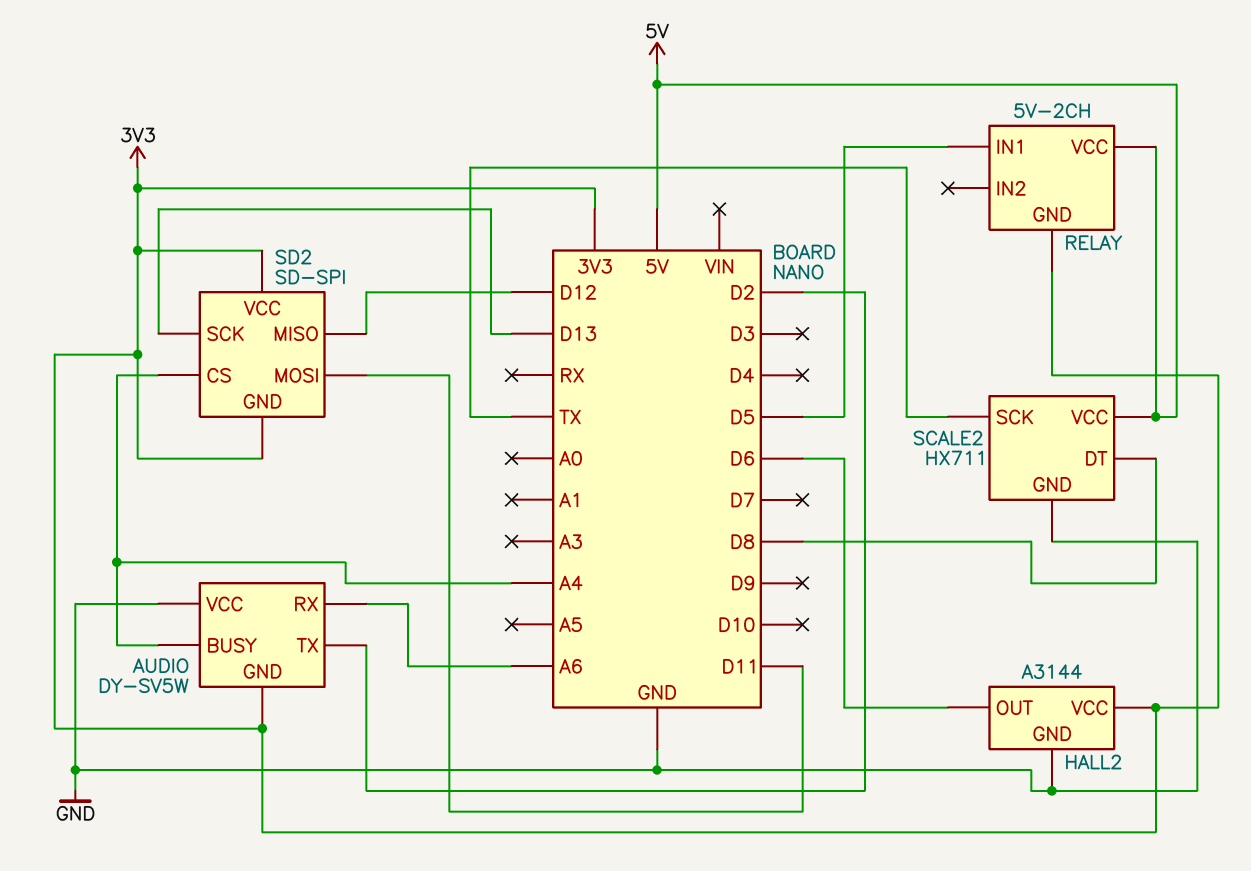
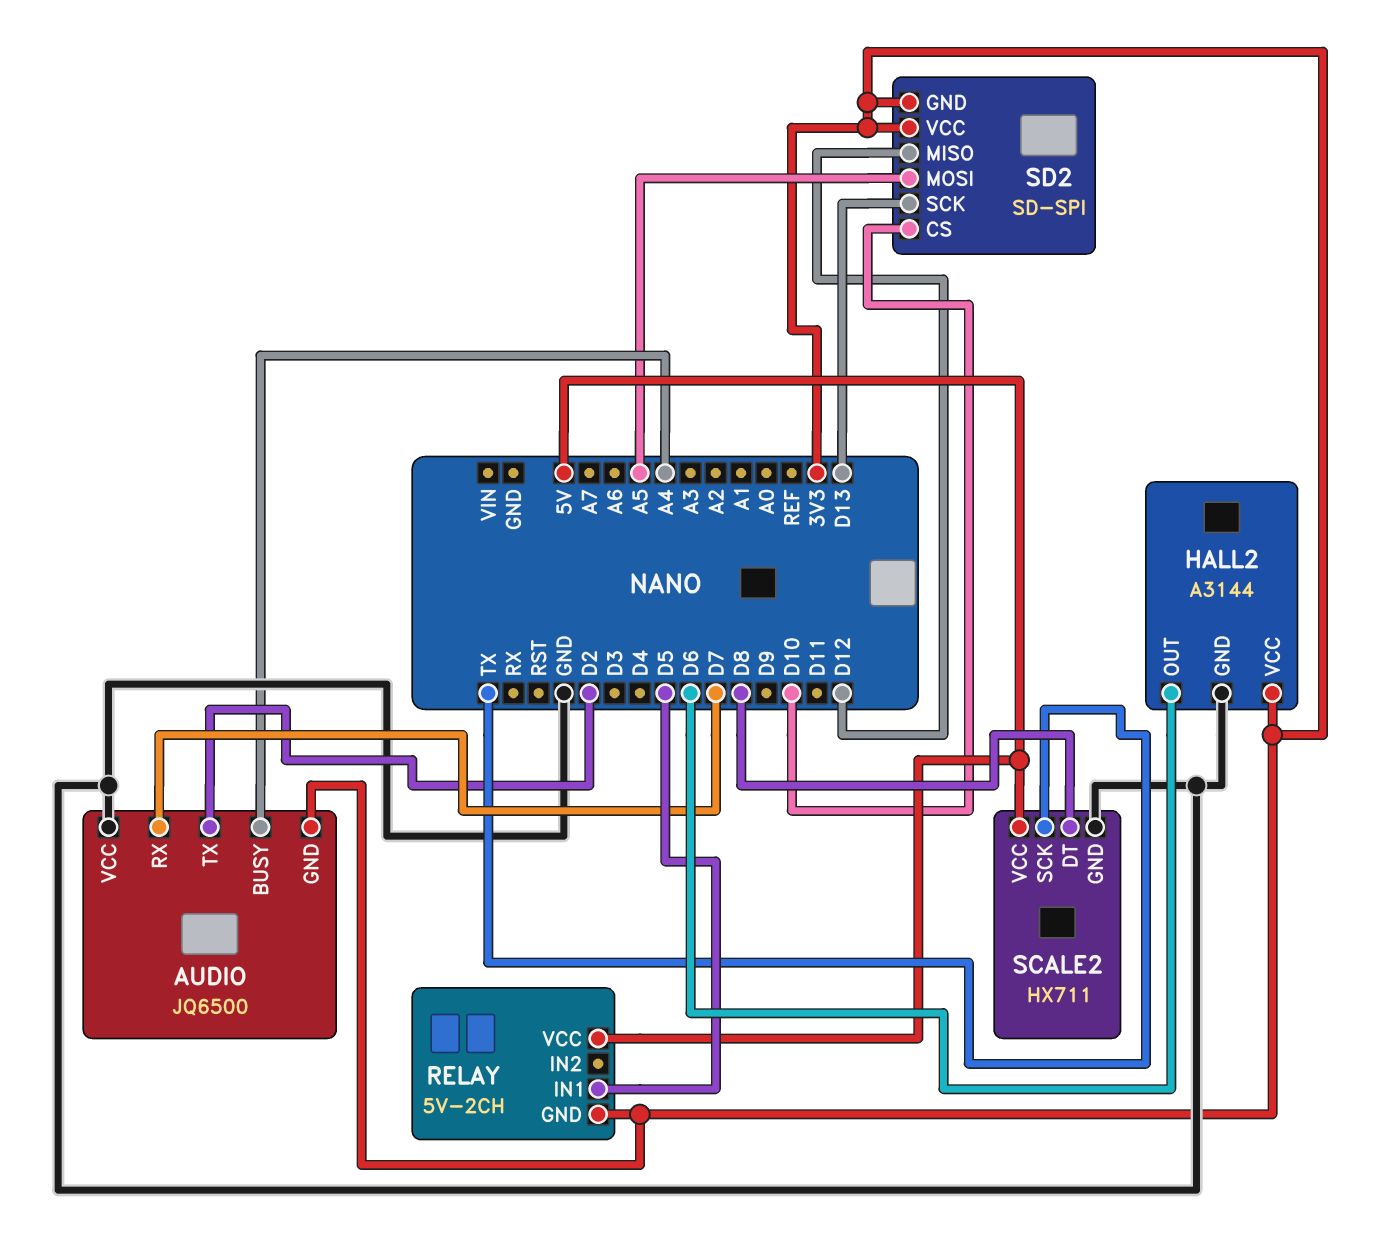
AUDIO: DY-SV5W -> JQ6500
AUDIO pin RX: A6 -> D7
SD2 pin CS: A4 -> D10
SD2 pin MOSI: D11 -> A5

